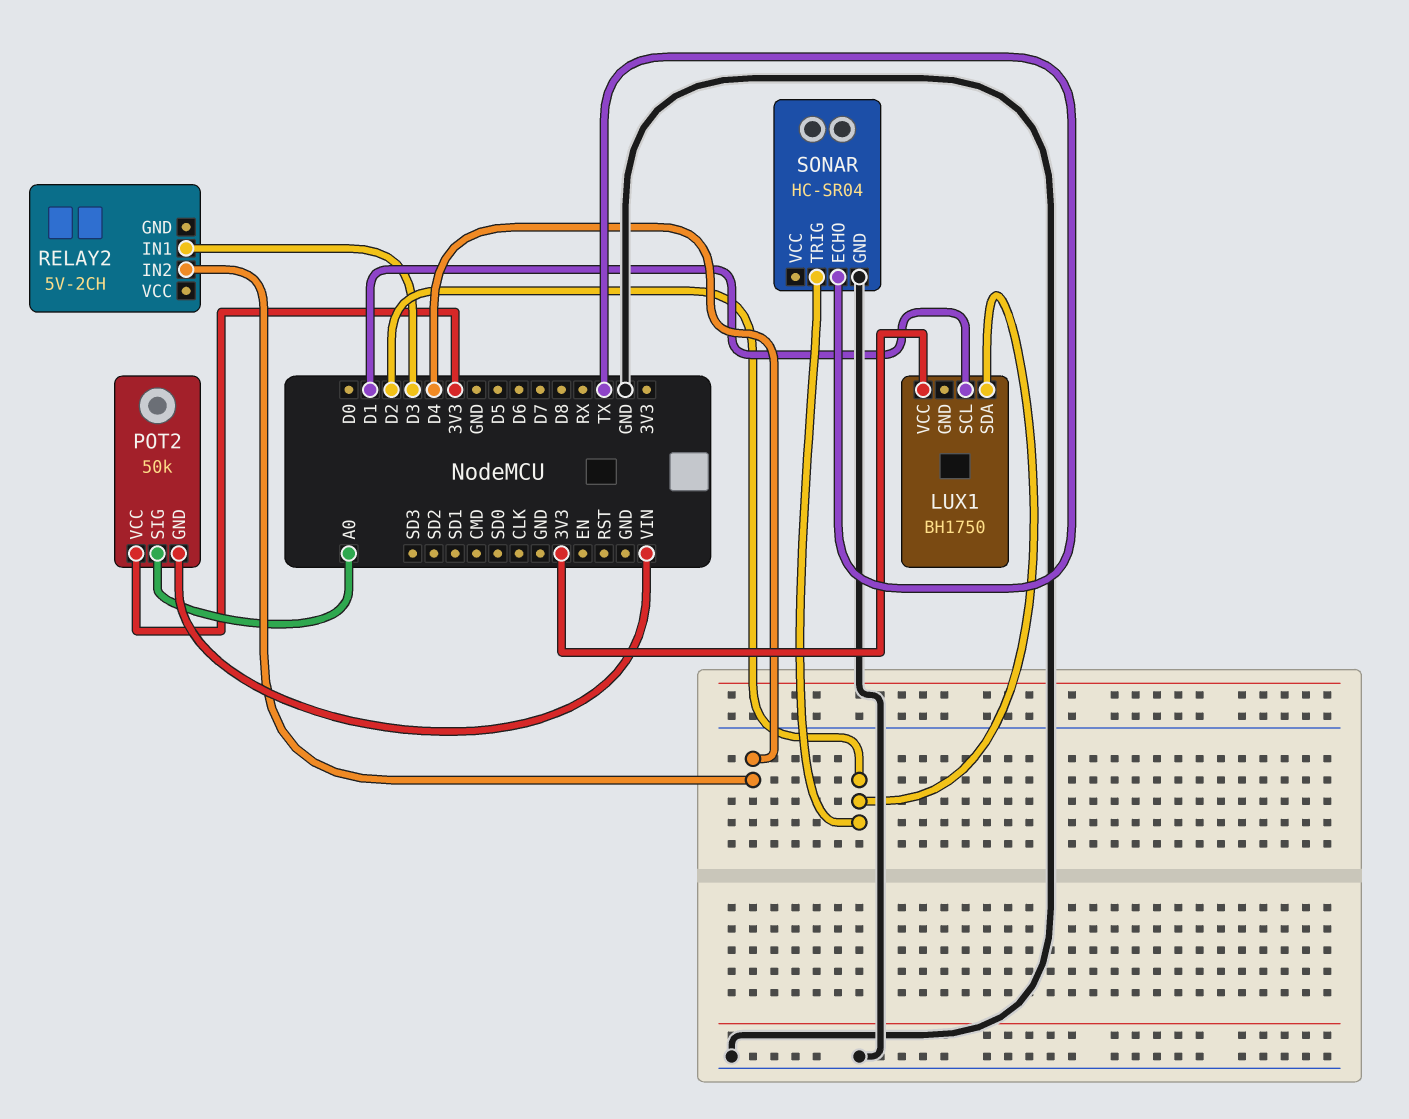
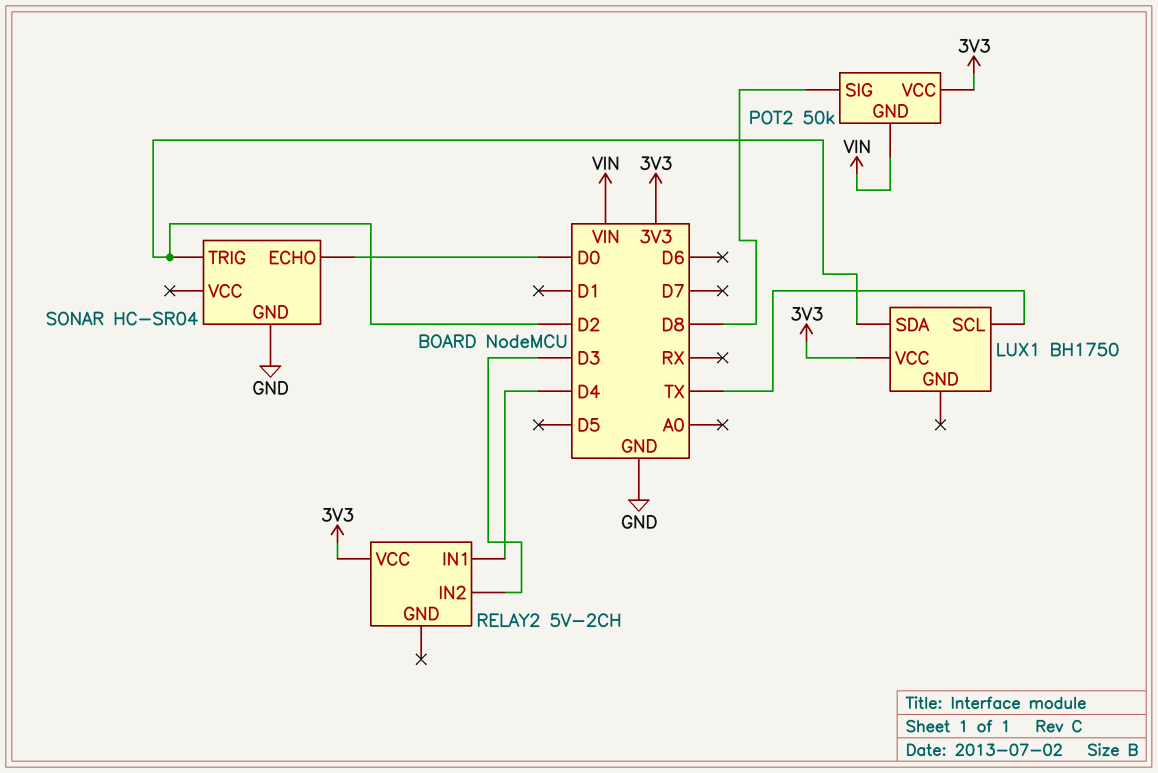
LUX1 pin SCL: D1 -> TX
POT2 pin SIG: A0 -> D8
RELAY2 pin IN1: D3 -> D4
RELAY2 pin IN2: D4 -> D3
RELAY2 pin VCC: none -> 3V3
SONAR pin ECHO: TX -> D0

